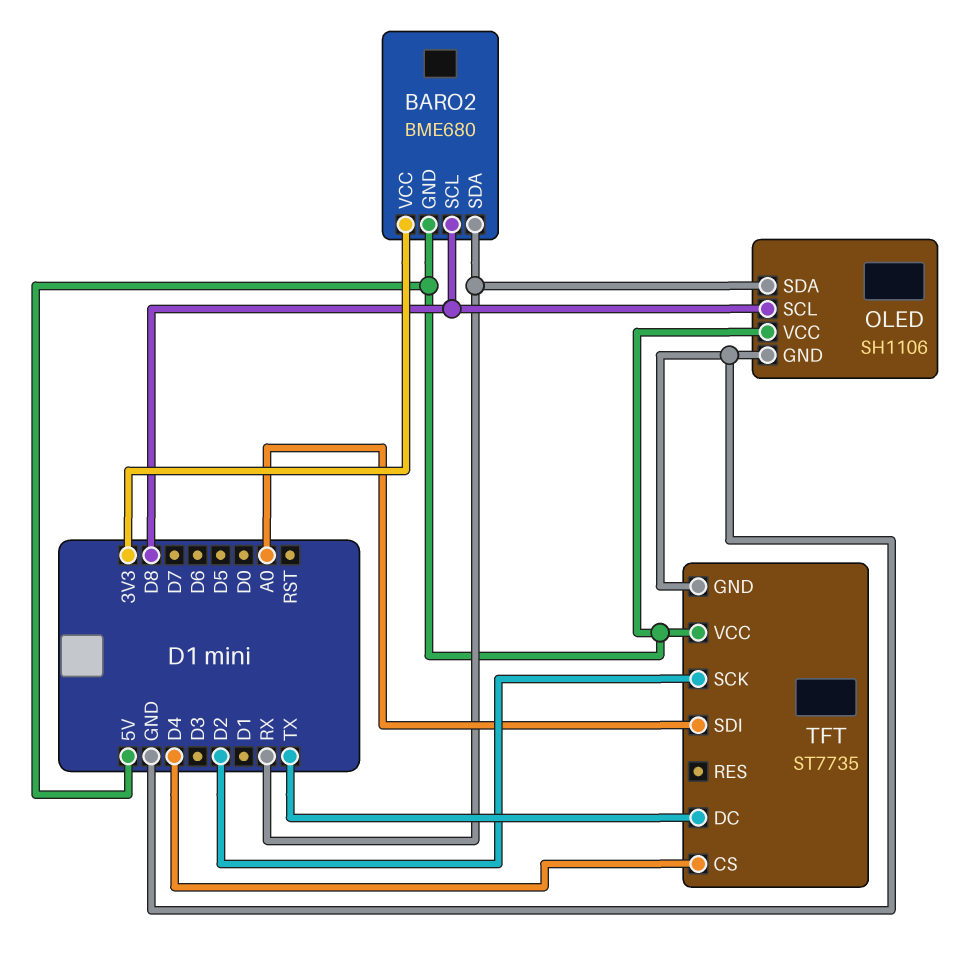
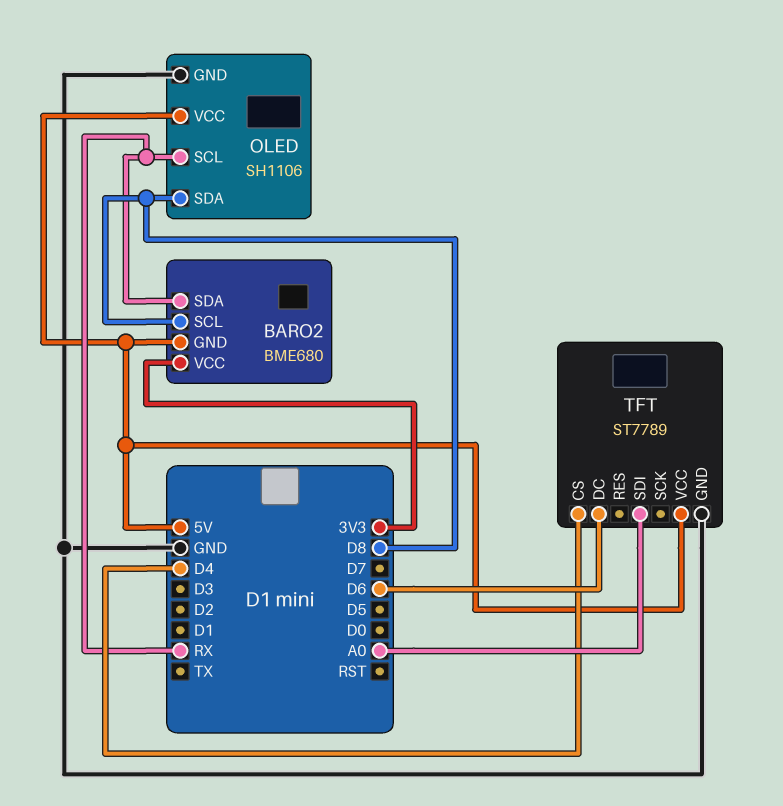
OLED pin SCL: D8 -> RX
OLED pin SDA: RX -> D8
TFT: ST7735 -> ST7789
TFT pin DC: TX -> D6
TFT pin SCK: D2 -> none

